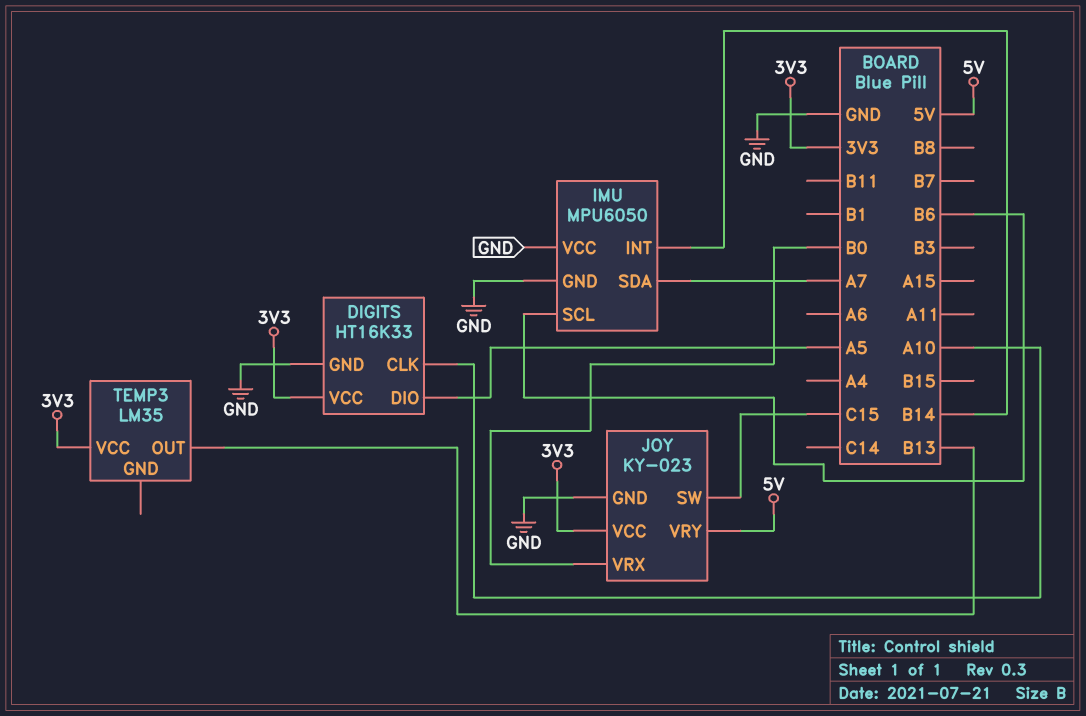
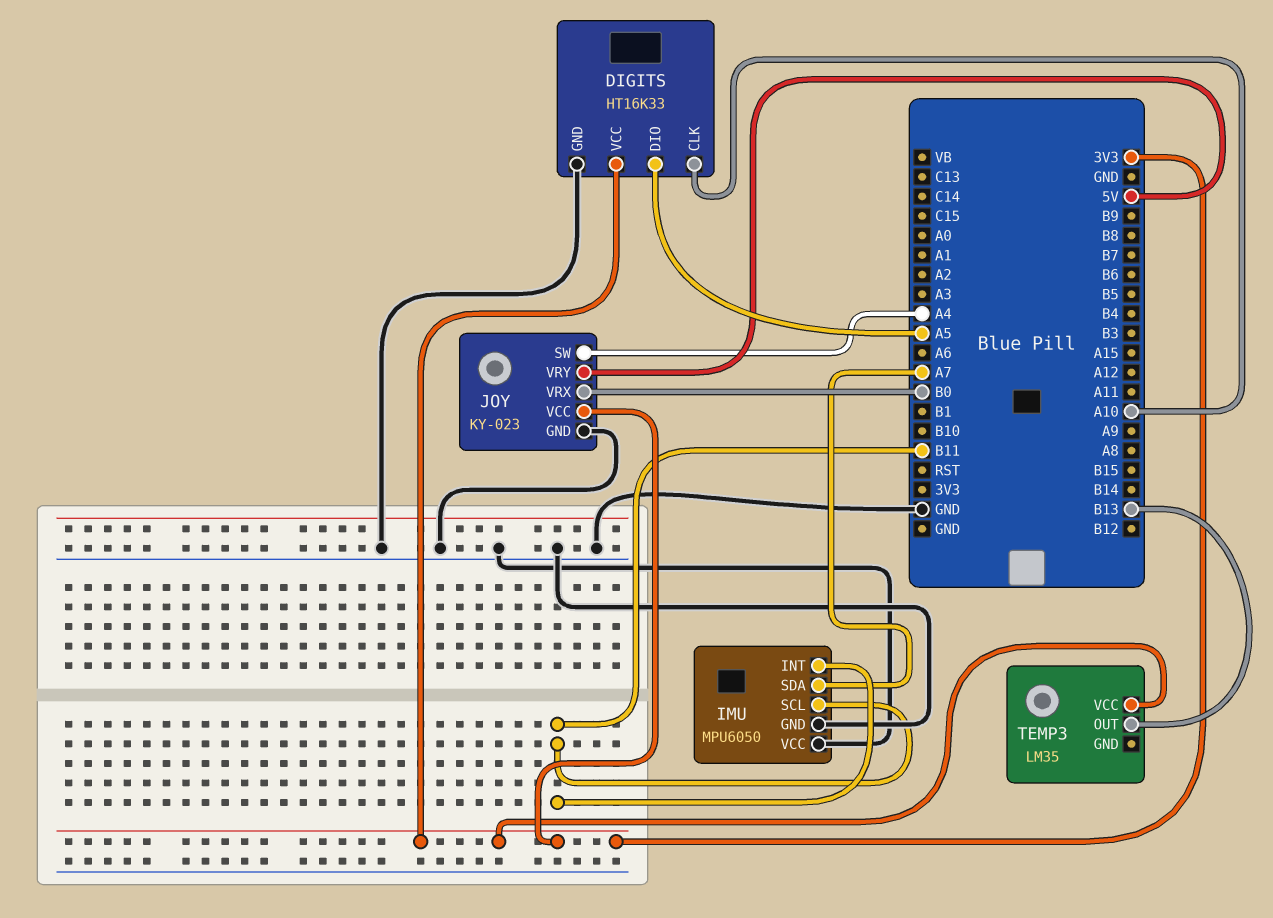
IMU pin INT: B14 -> B11
IMU pin SCL: B6 -> B11
JOY pin SW: C15 -> A4

